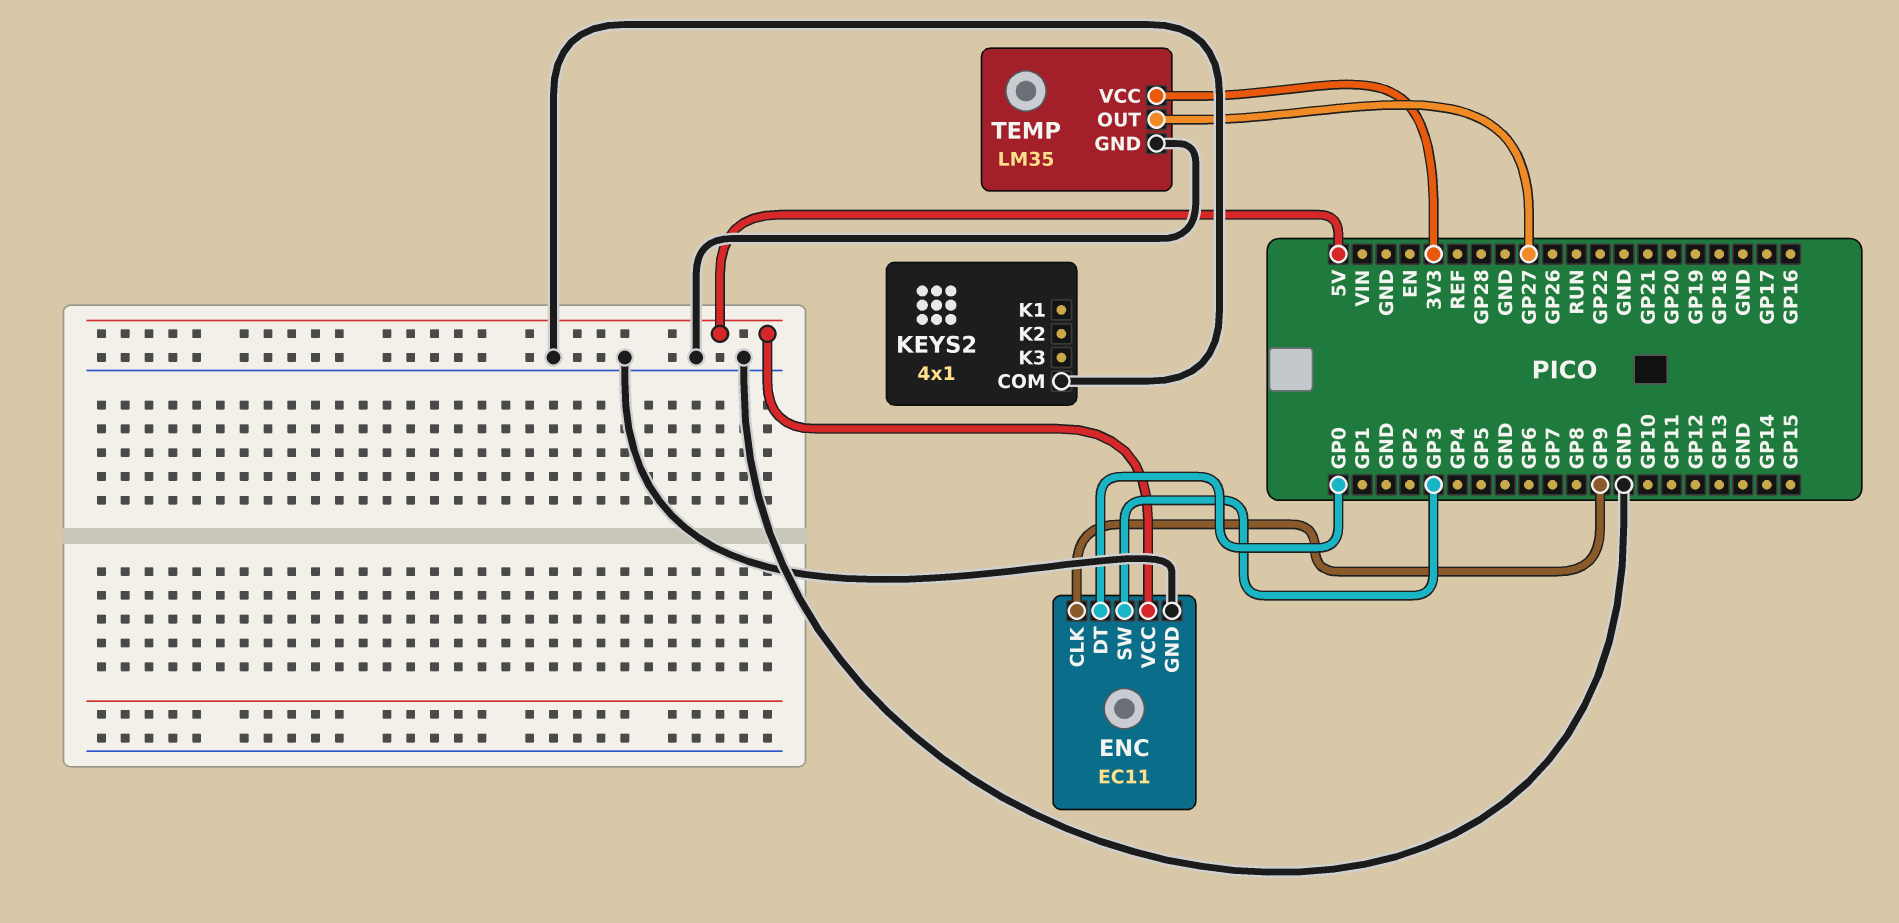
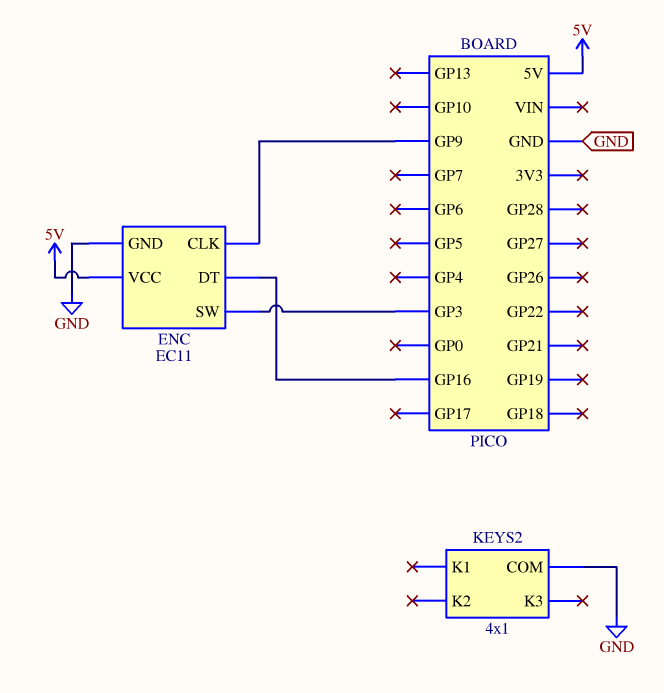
ENC pin DT: GP0 -> GP16
TEMP: LM35 -> none
TEMP pin GND: GND -> none
TEMP pin OUT: GP27 -> none
TEMP pin VCC: 3V3 -> none

